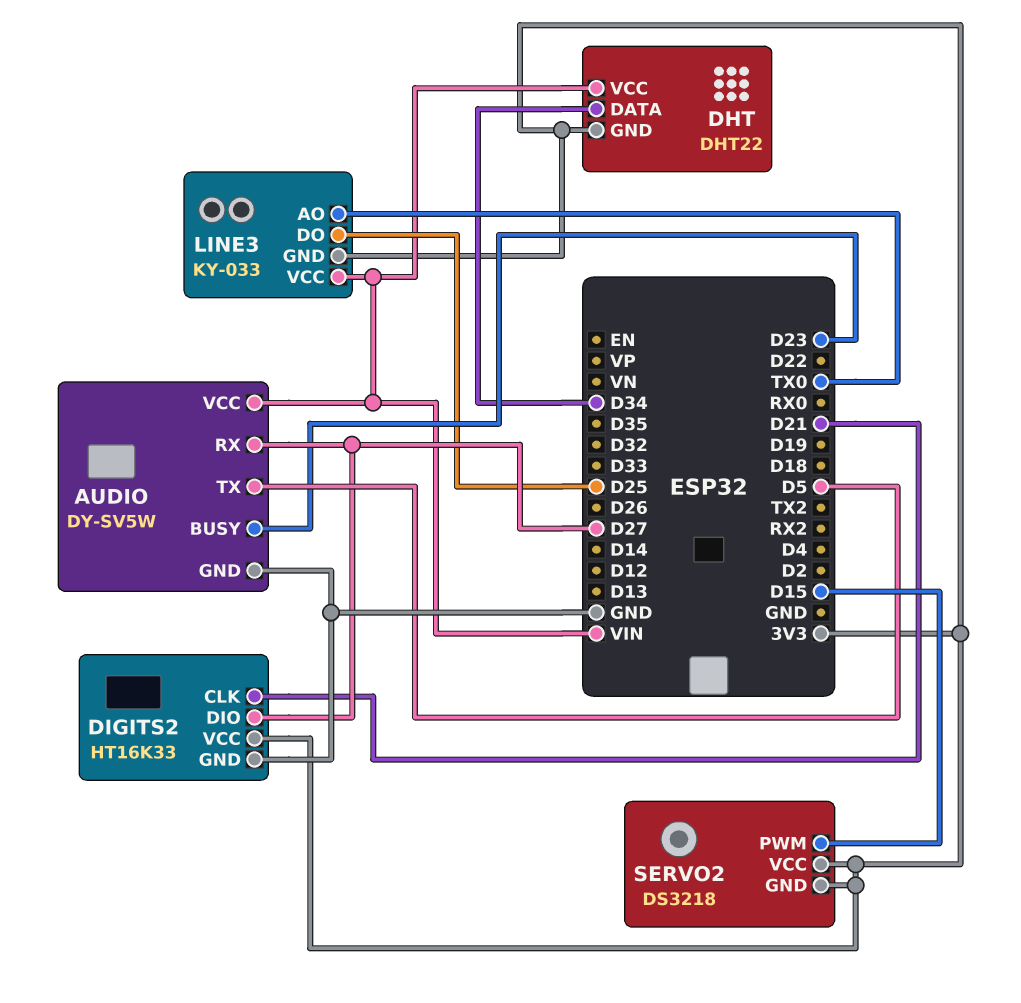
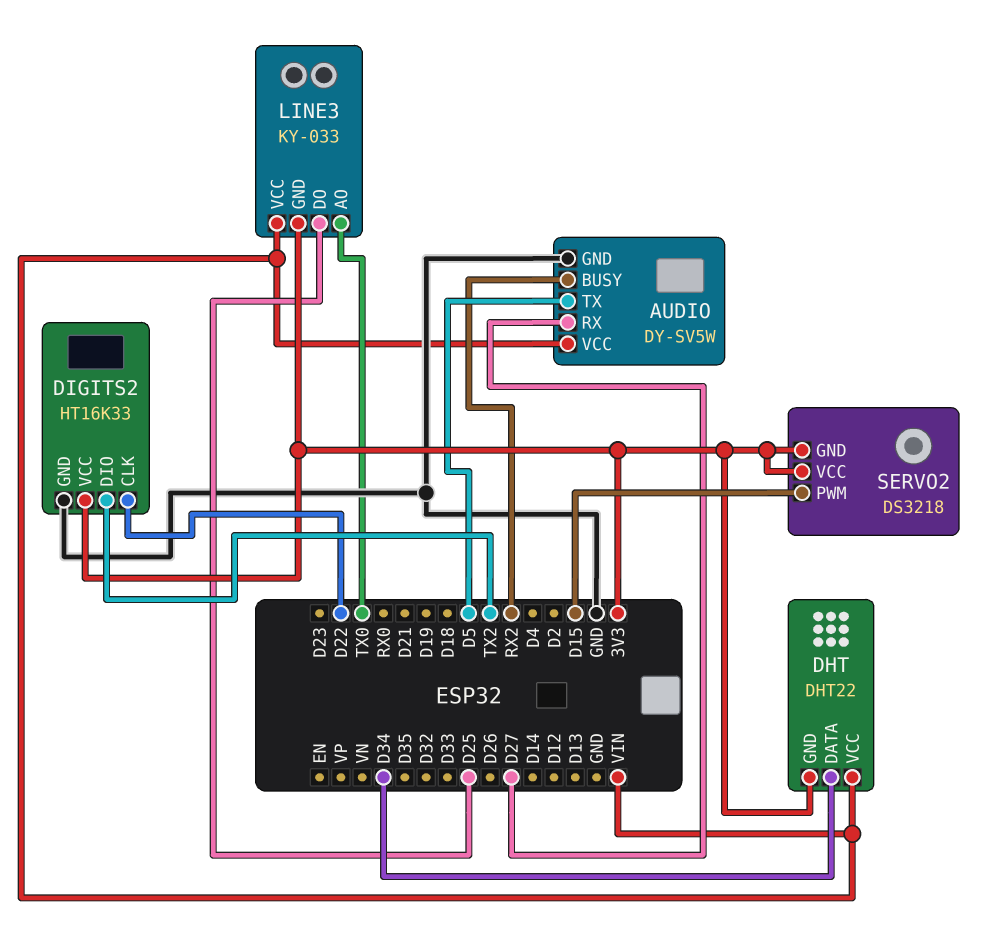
AUDIO pin BUSY: D23 -> RX2
DIGITS2 pin CLK: D21 -> D22
DIGITS2 pin DIO: D27 -> TX2

